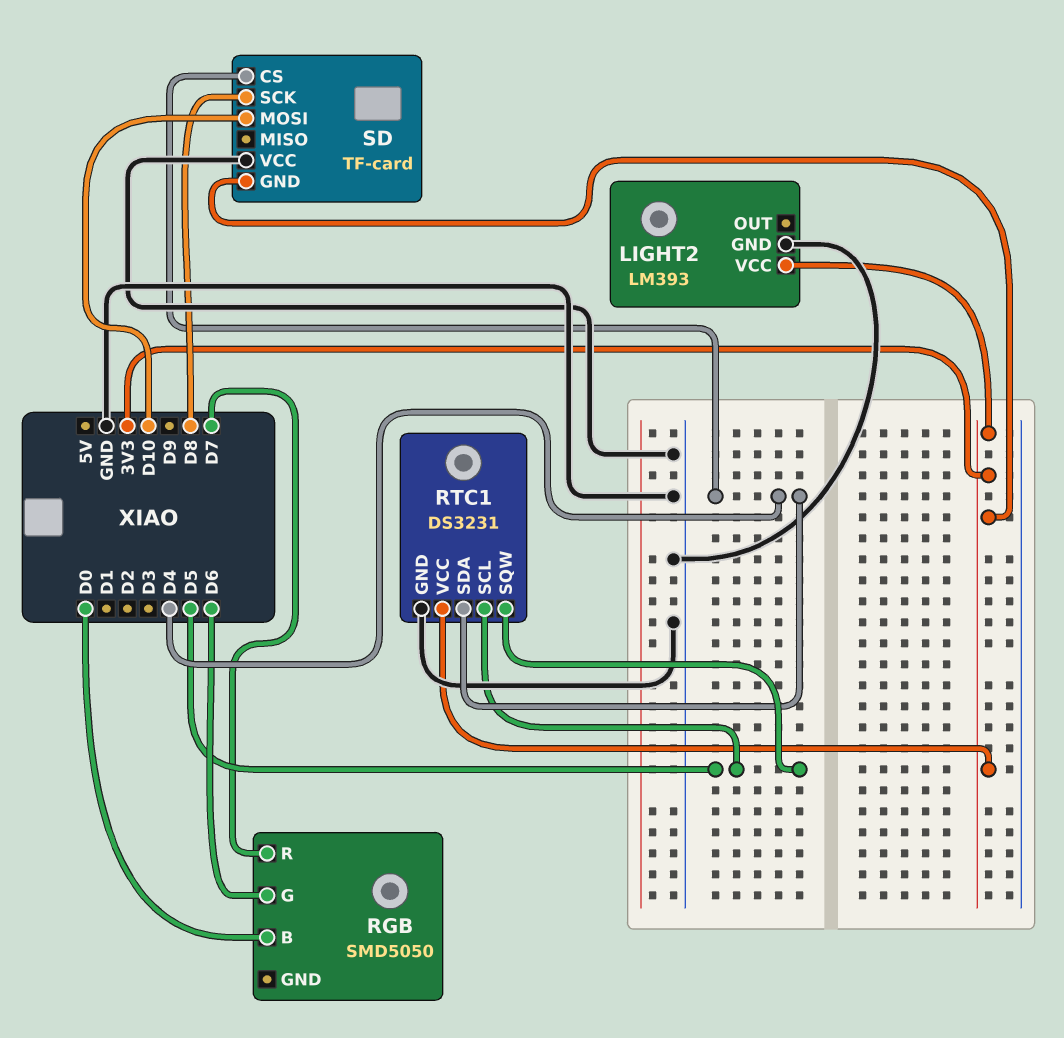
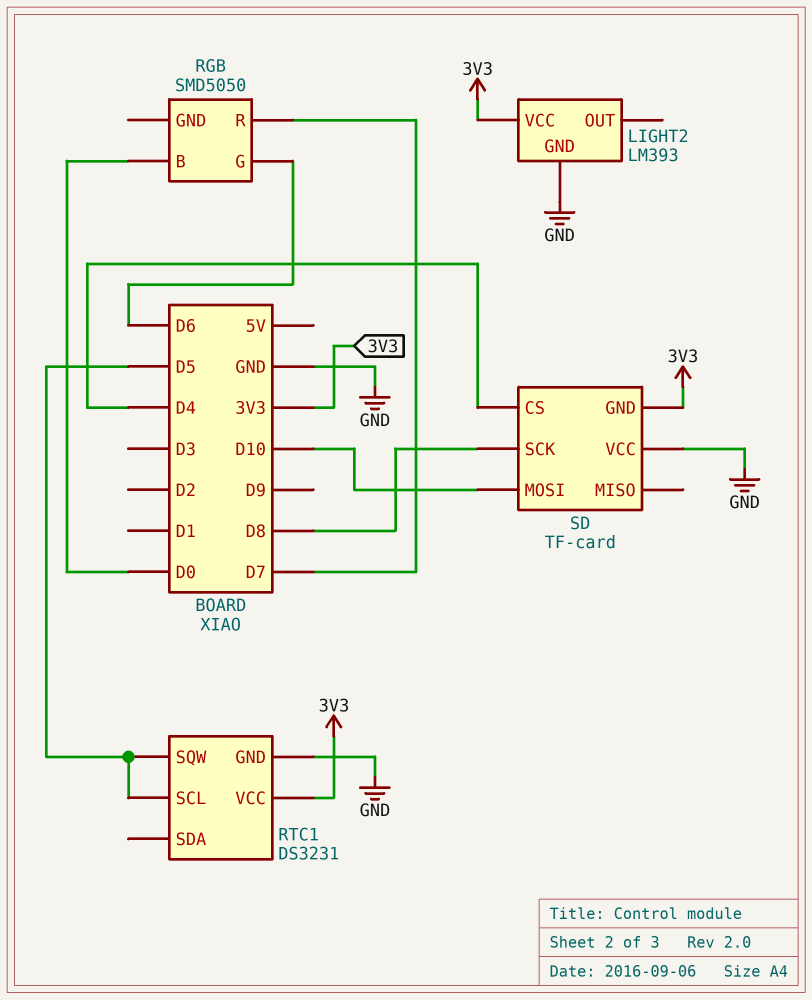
RTC1 pin SDA: D4 -> none

